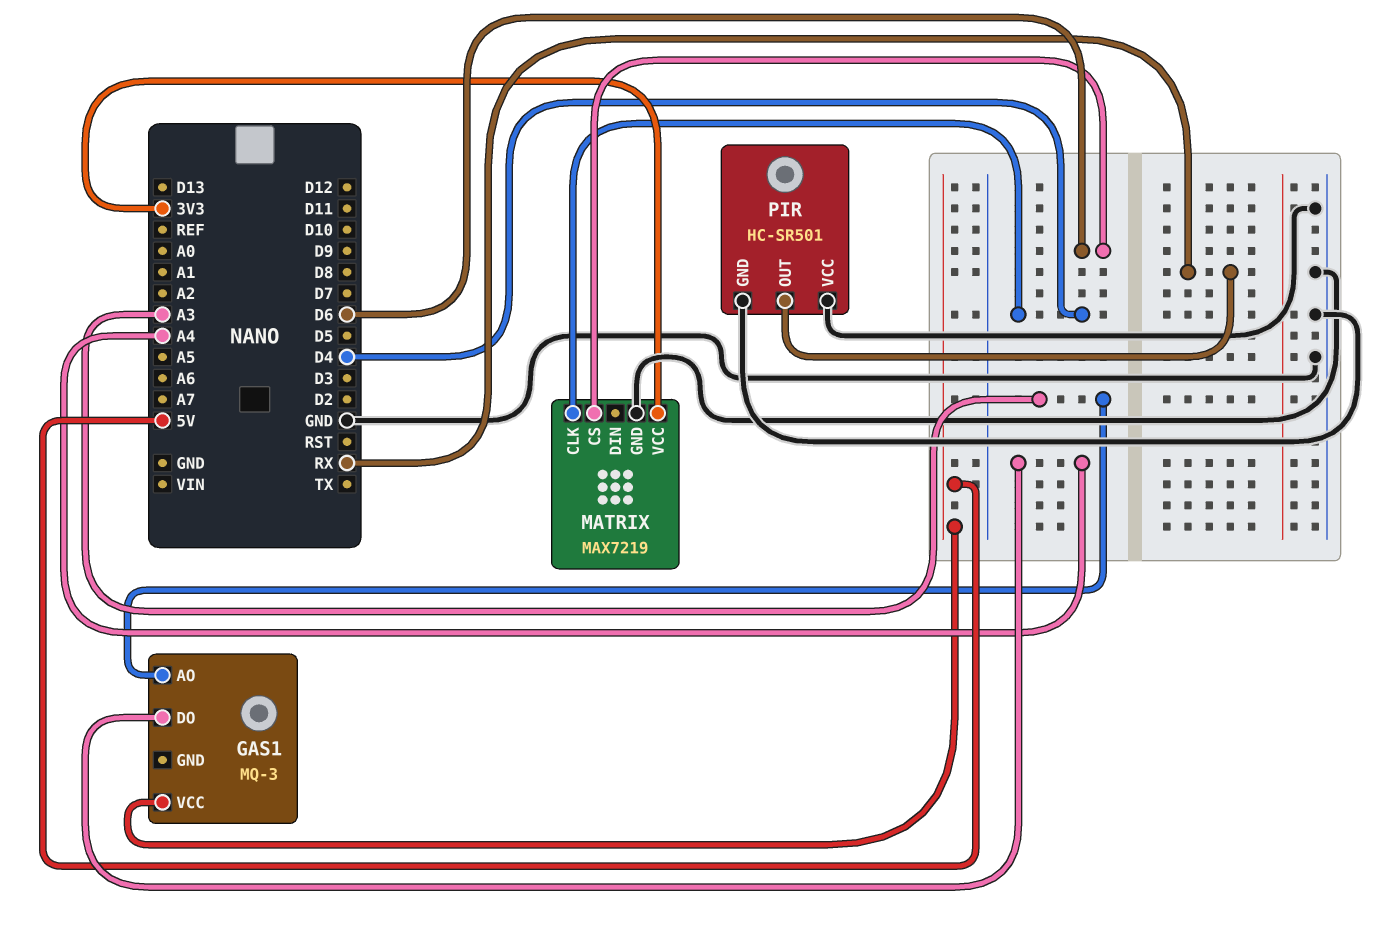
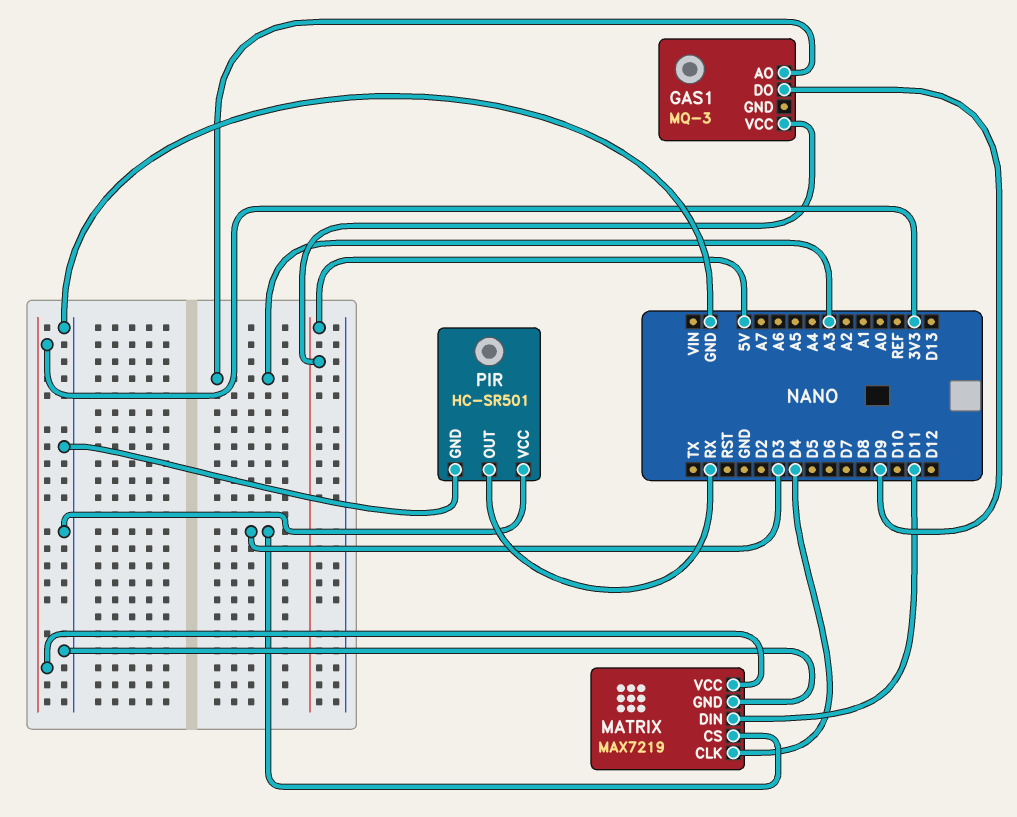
GAS1 pin DO: A4 -> D9
MATRIX pin CS: D6 -> D3
MATRIX pin DIN: none -> D11

